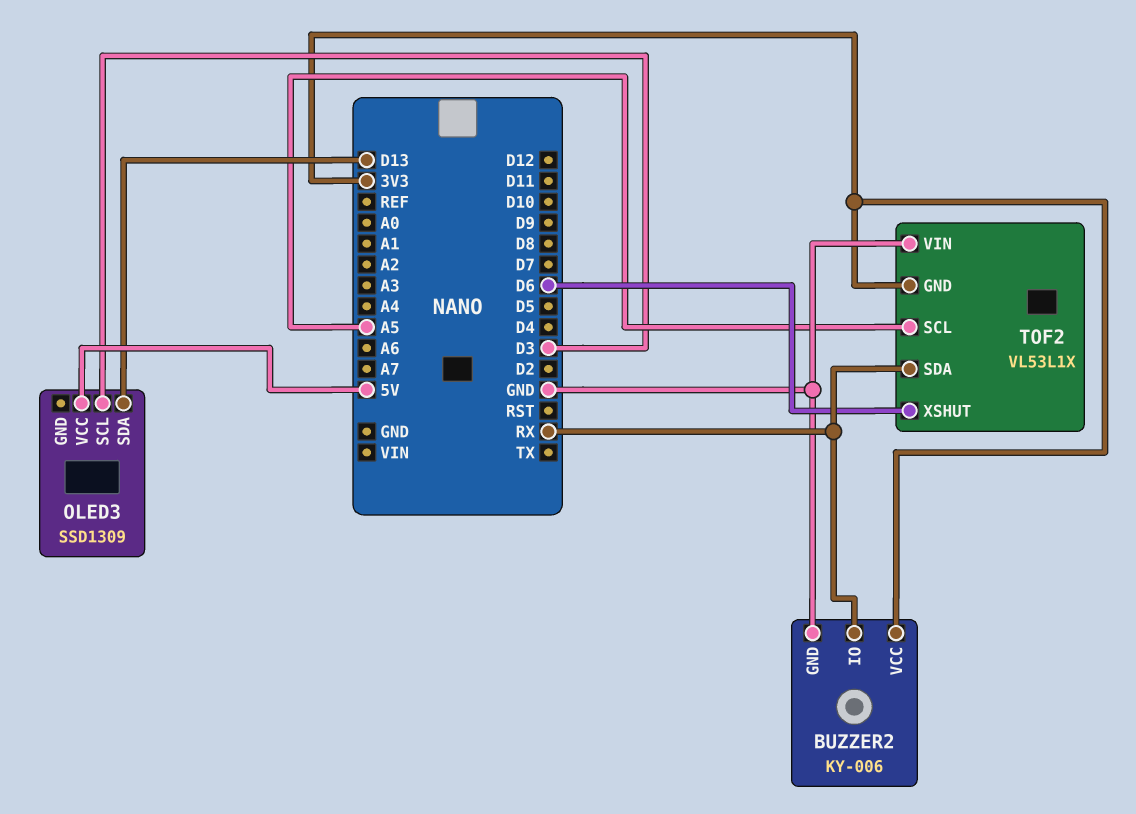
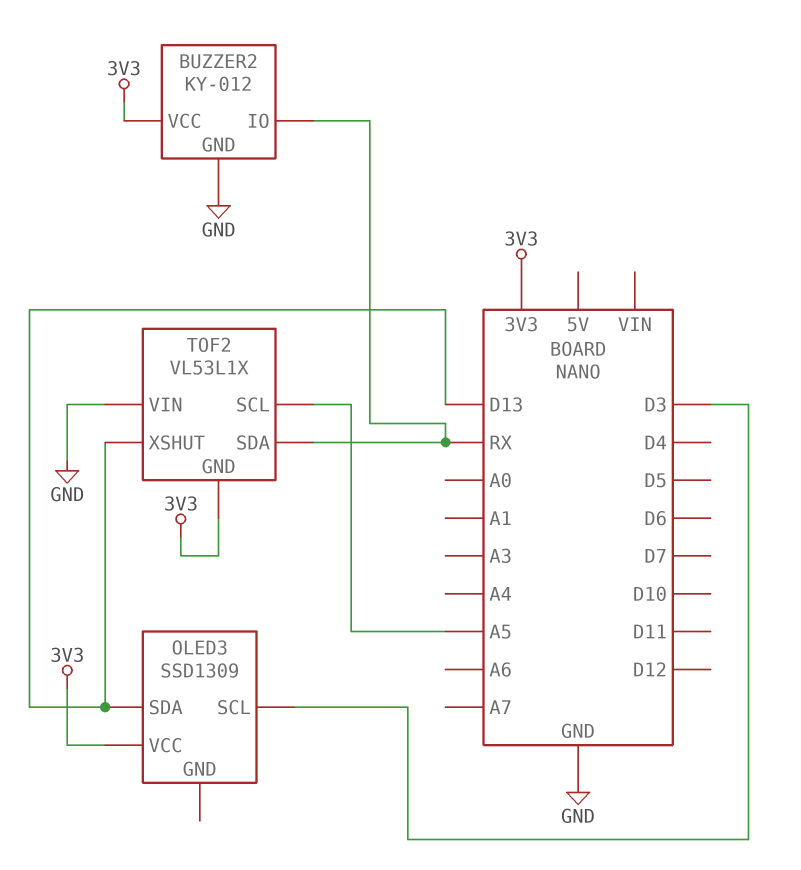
BUZZER2: KY-006 -> KY-012
OLED3 pin VCC: 5V -> 3V3
TOF2 pin XSHUT: D6 -> D13

